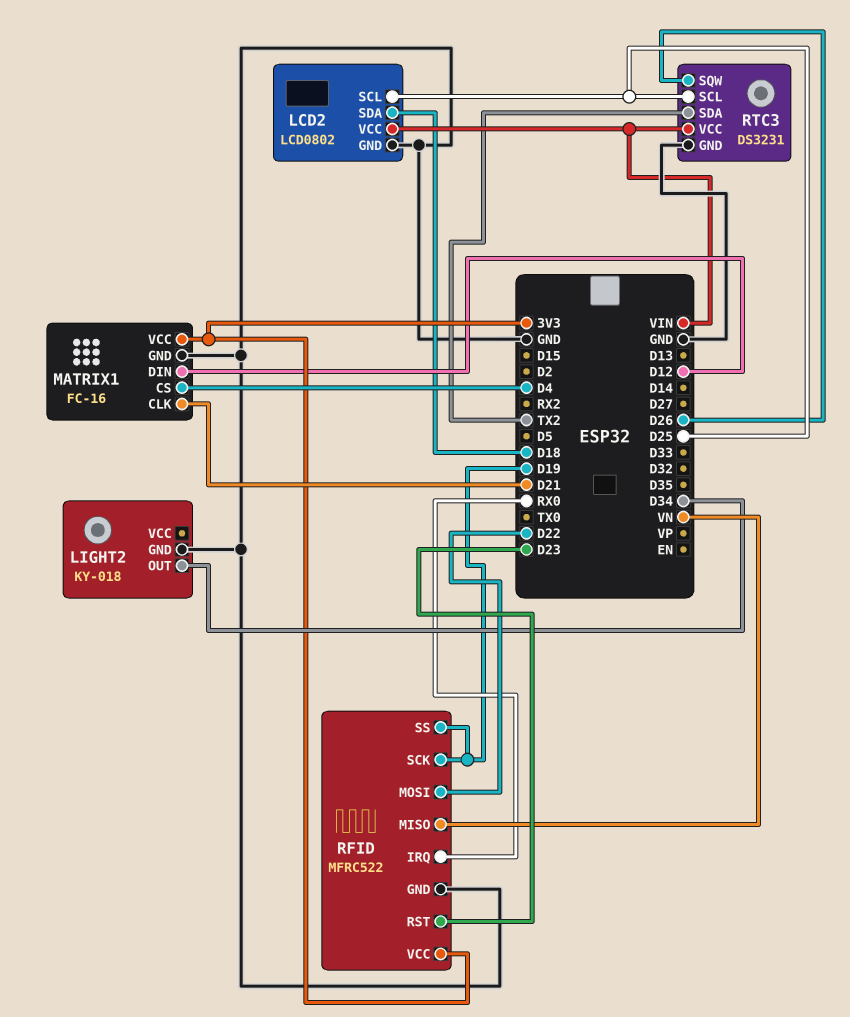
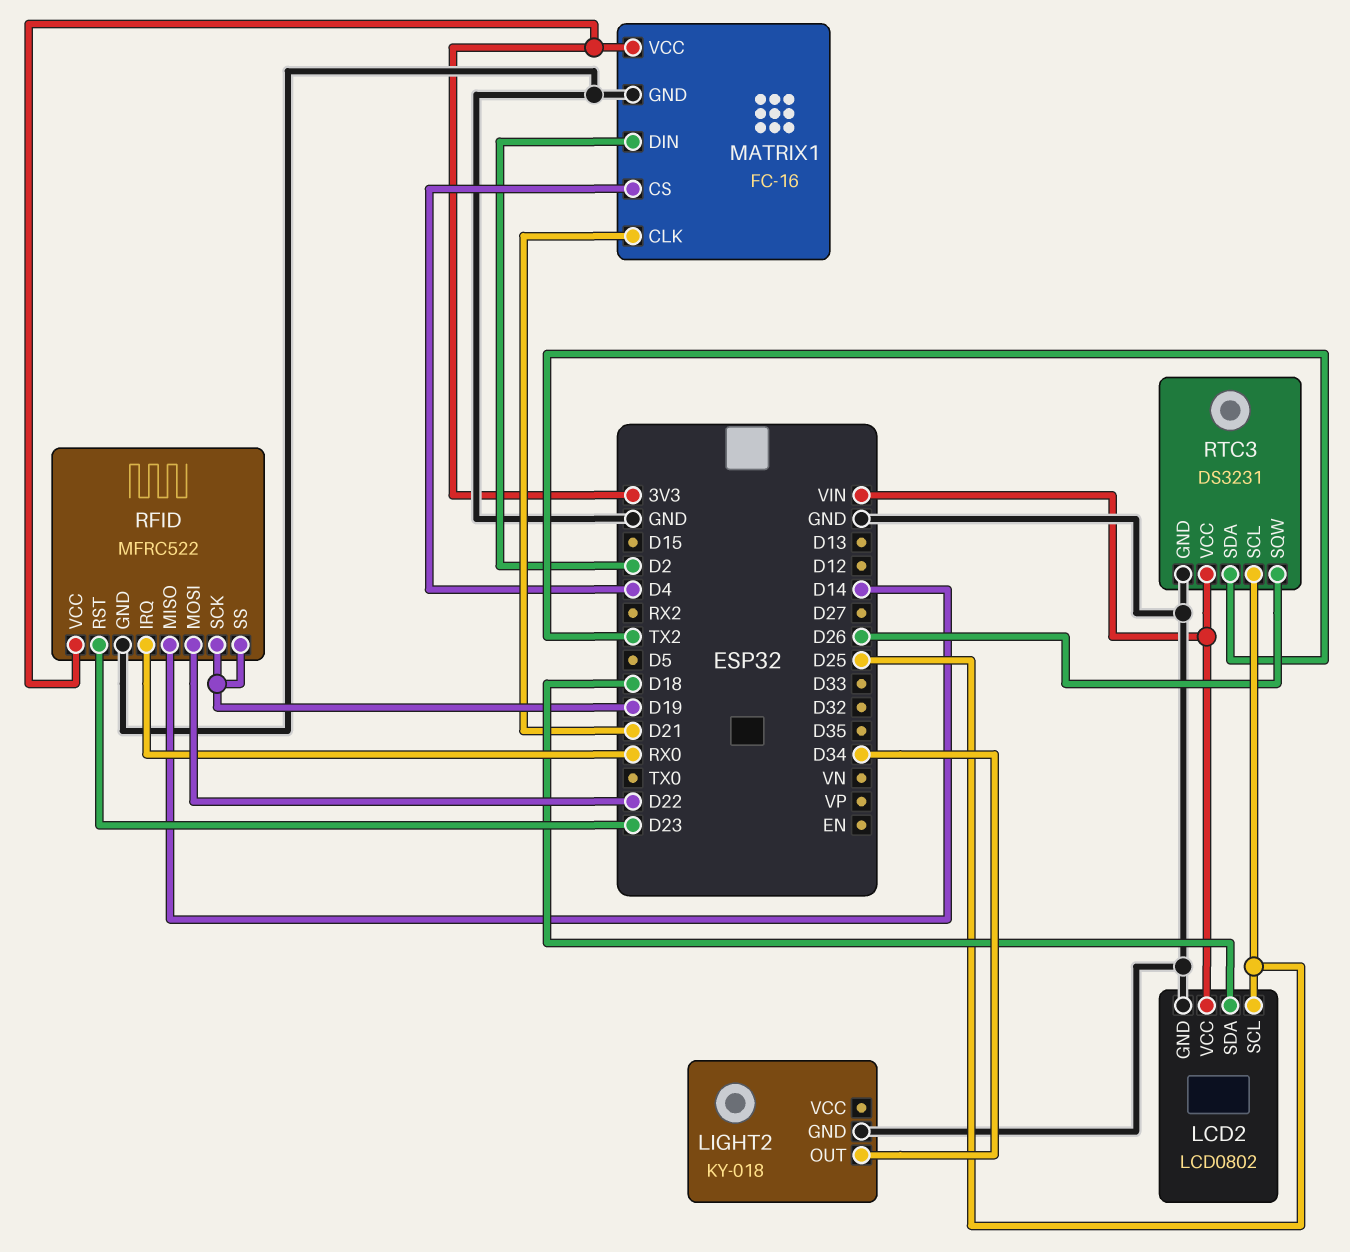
MATRIX1 pin DIN: D12 -> D2
RFID pin MISO: VN -> D14

